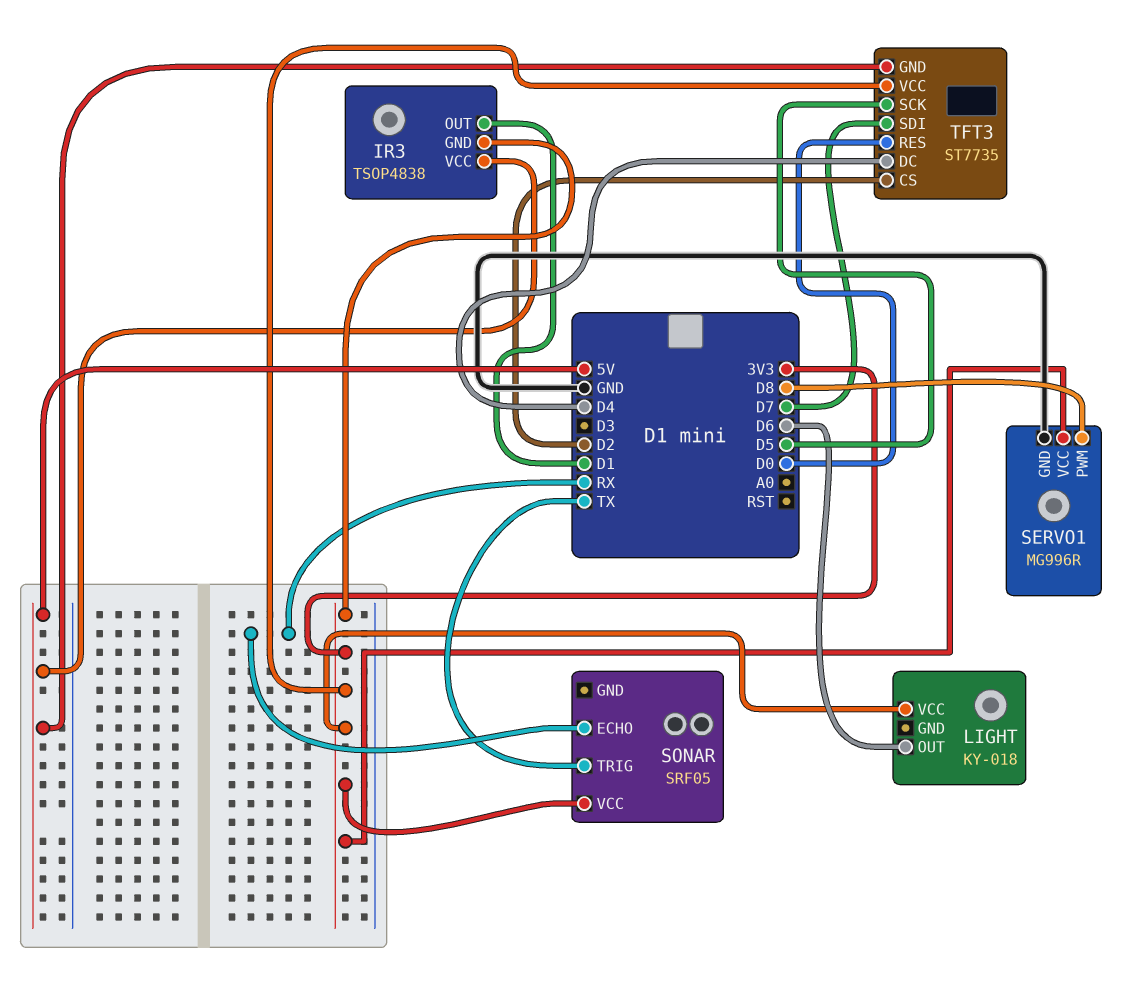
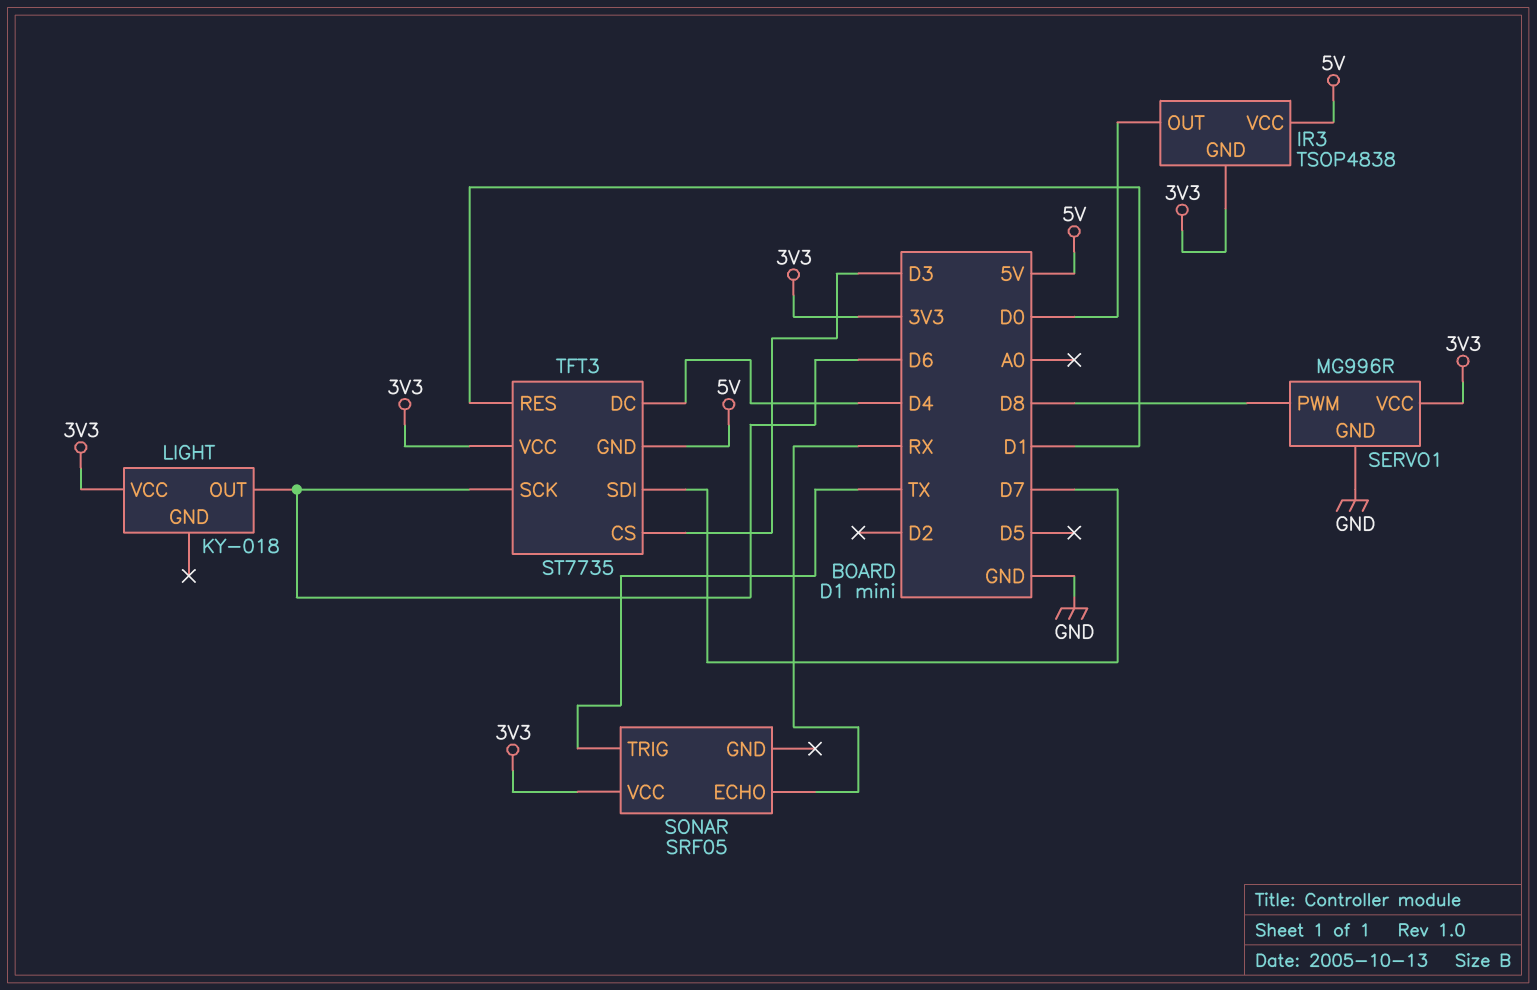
IR3 pin OUT: D1 -> D0
TFT3 pin CS: D2 -> D3
TFT3 pin RES: D0 -> D1
TFT3 pin SCK: D5 -> D6

